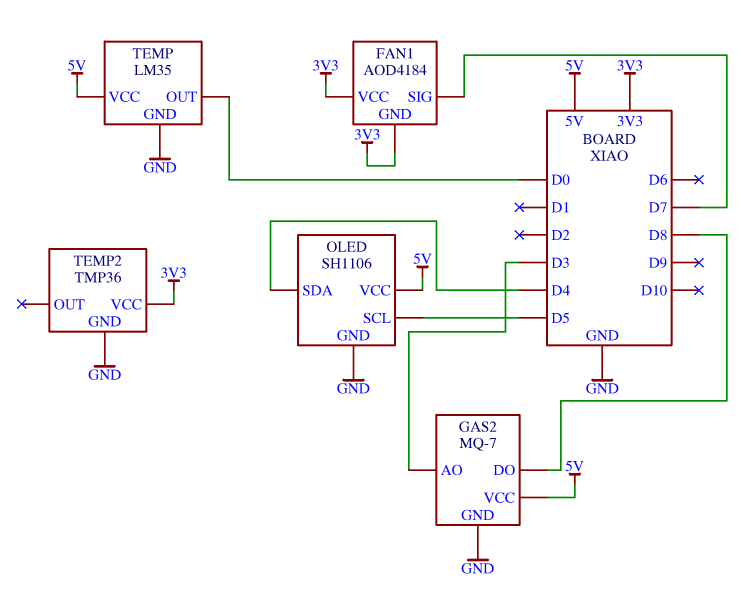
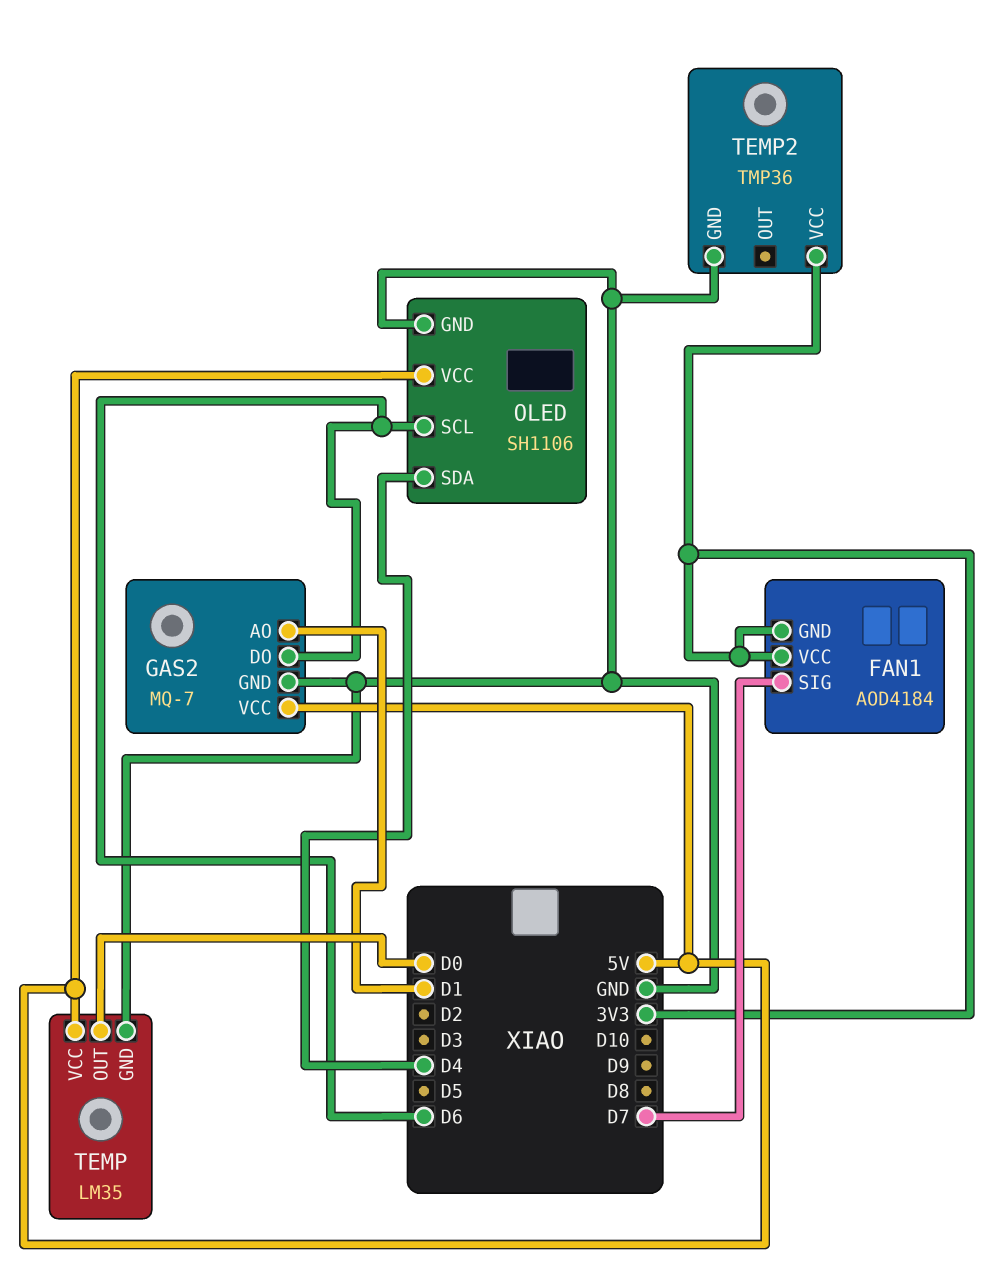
GAS2 pin AO: D3 -> D1
GAS2 pin DO: D8 -> D6
OLED pin SCL: D5 -> D6

